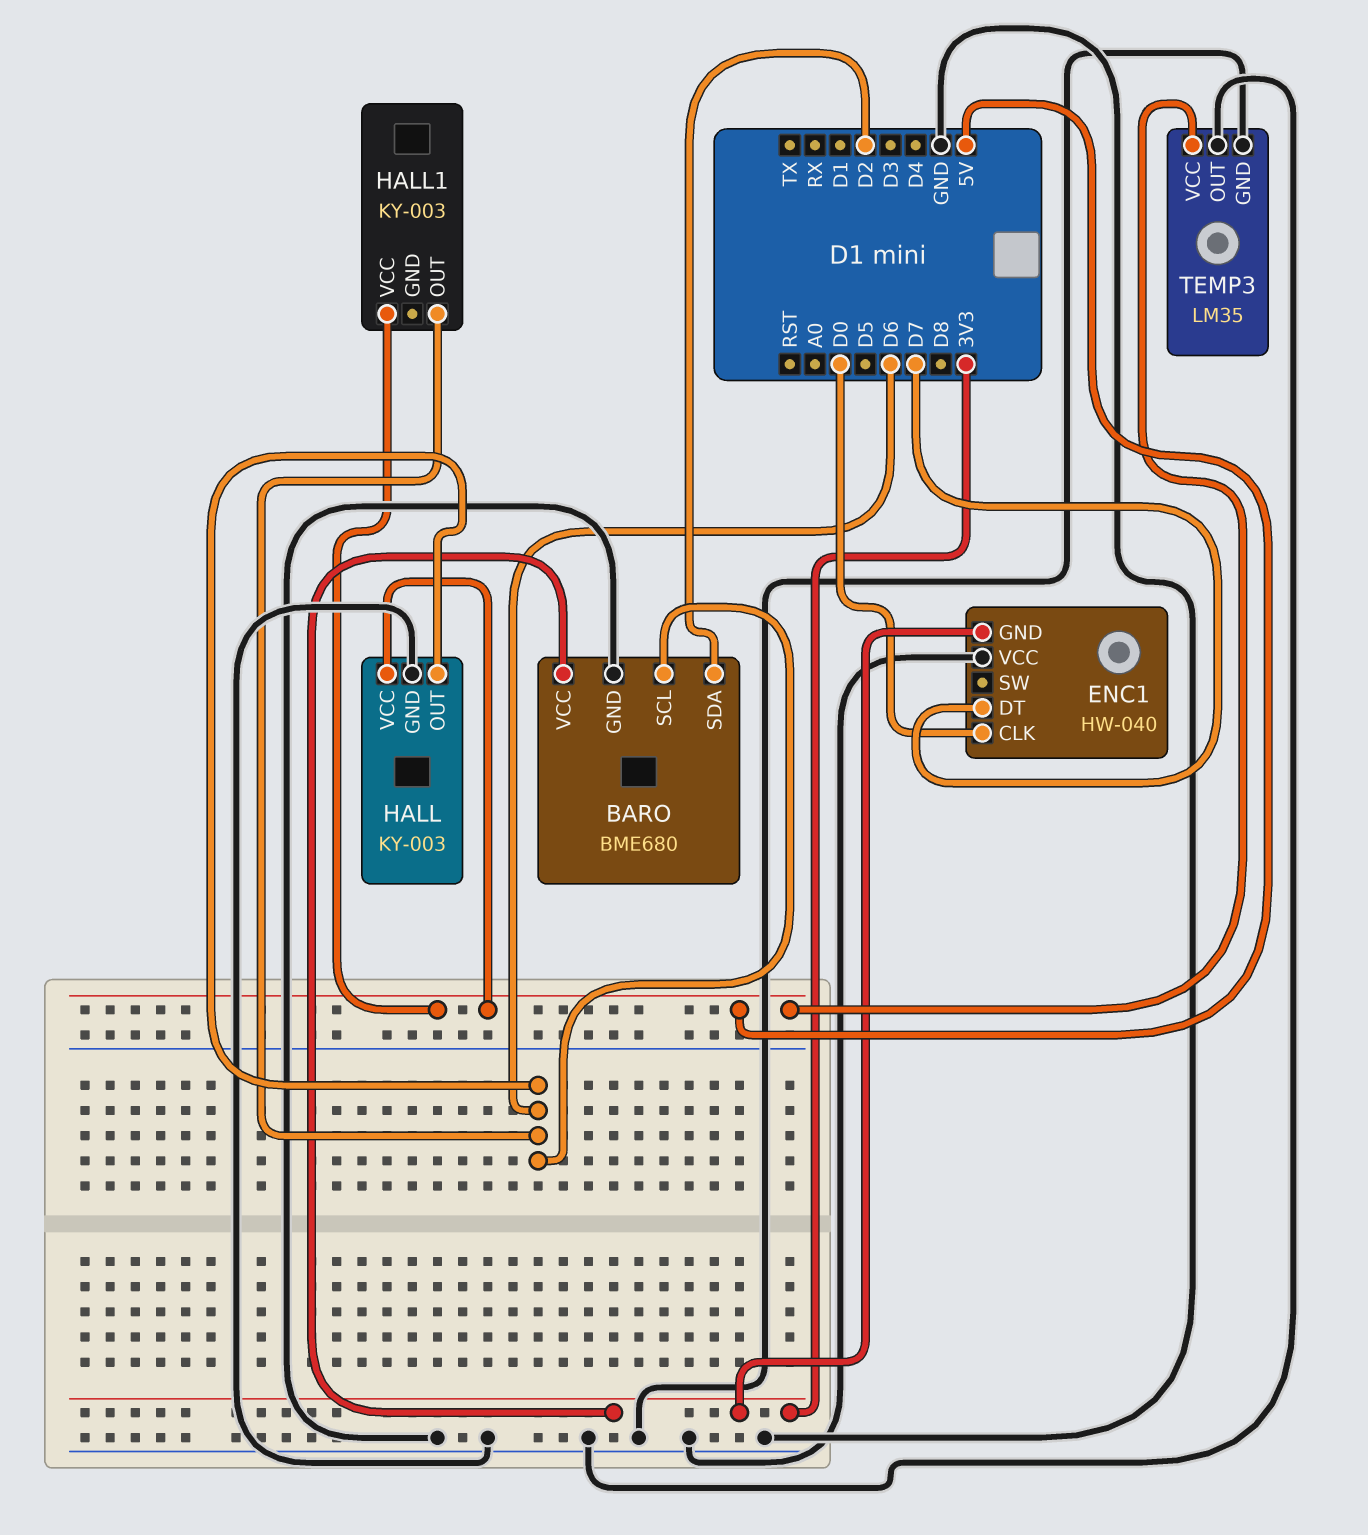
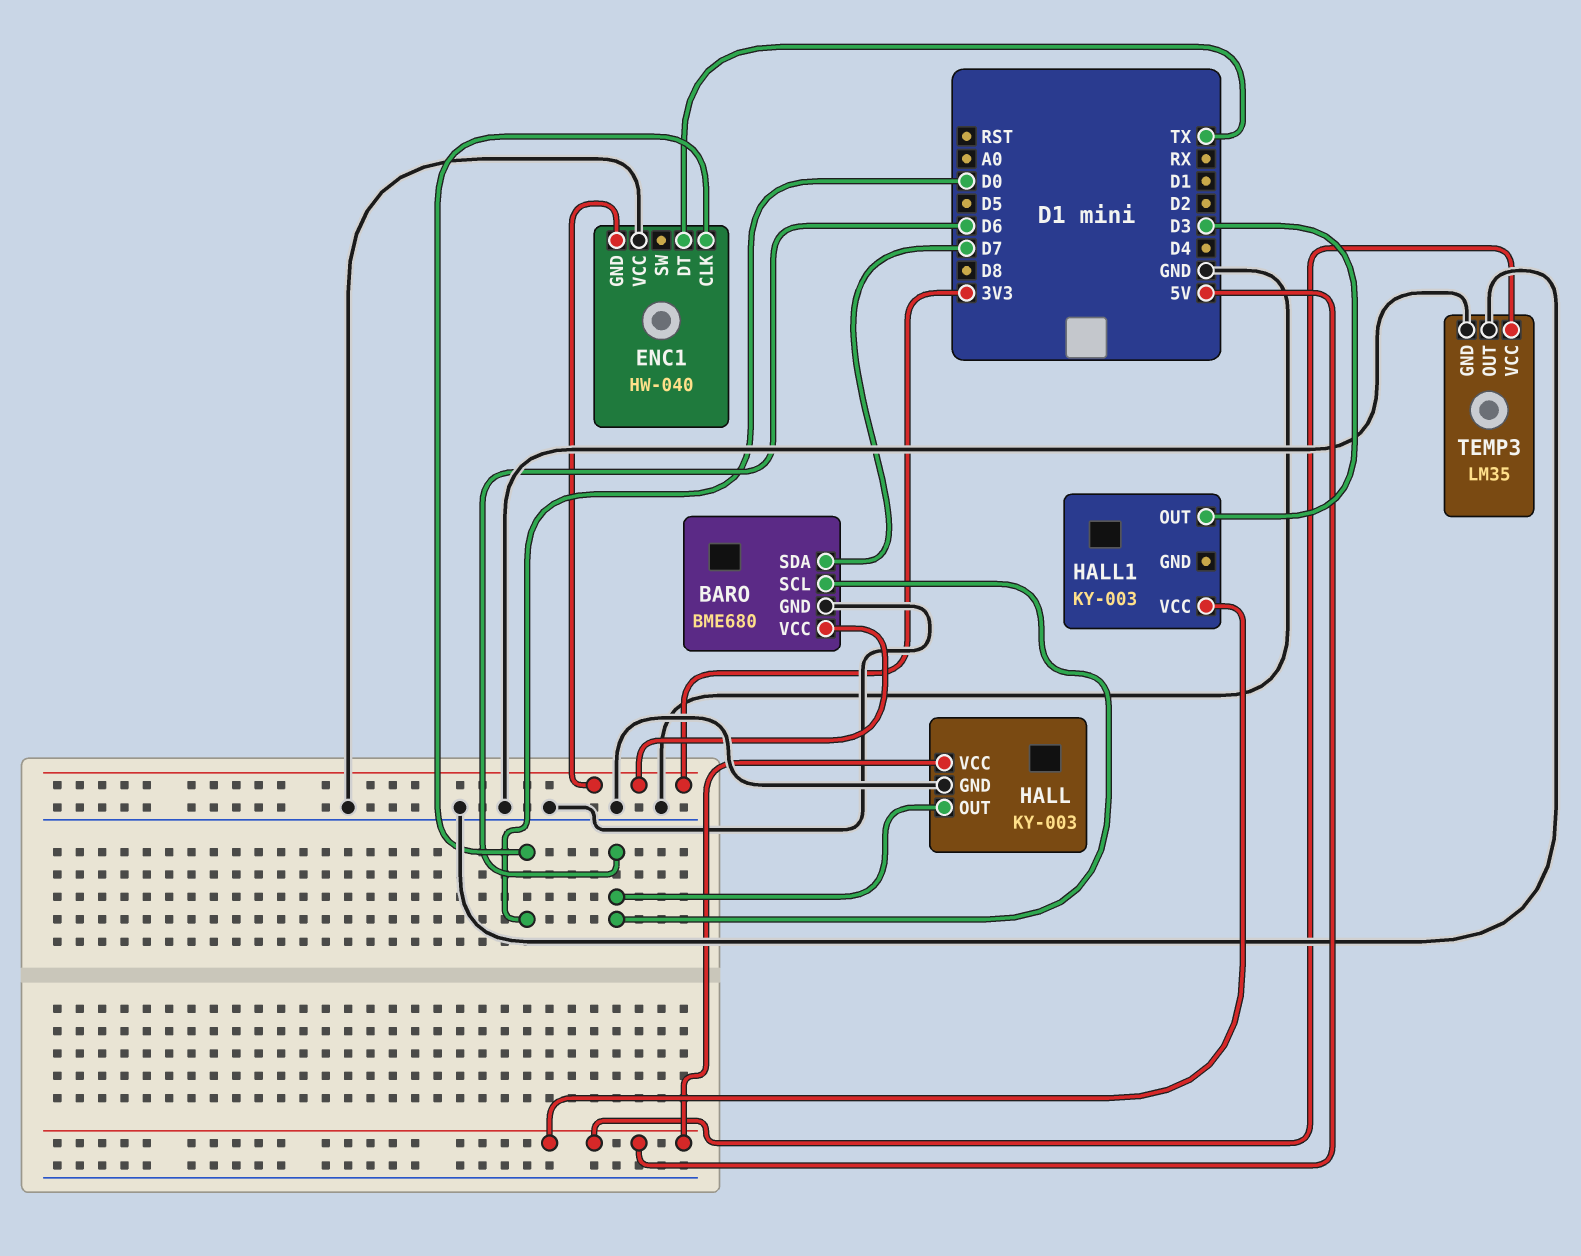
BARO pin SDA: D2 -> D7
ENC1 pin DT: D7 -> TX
HALL1 pin OUT: D6 -> D3

